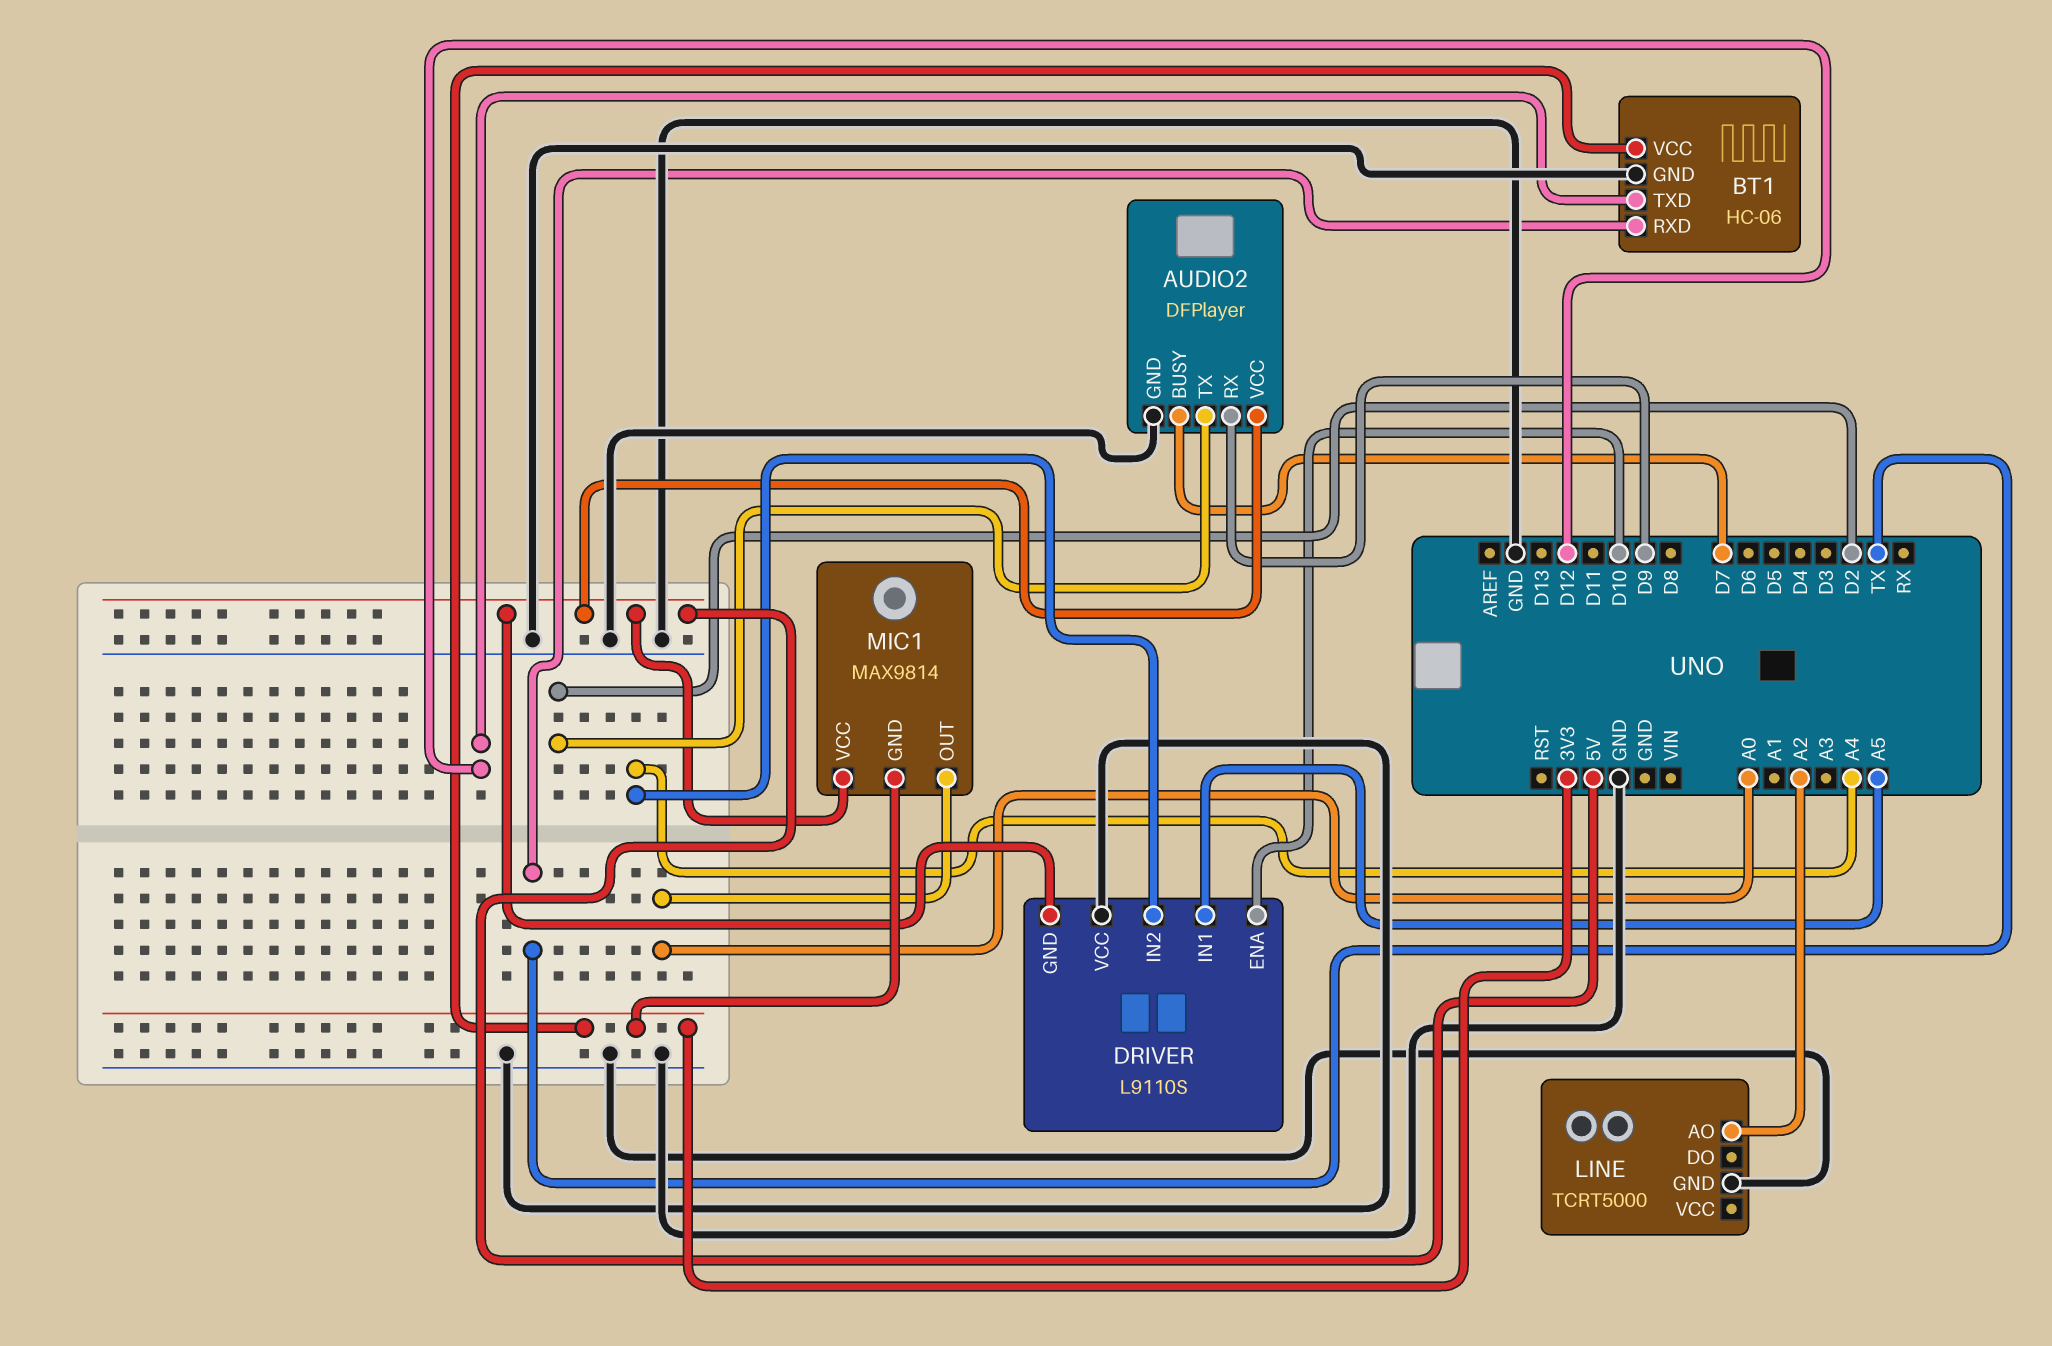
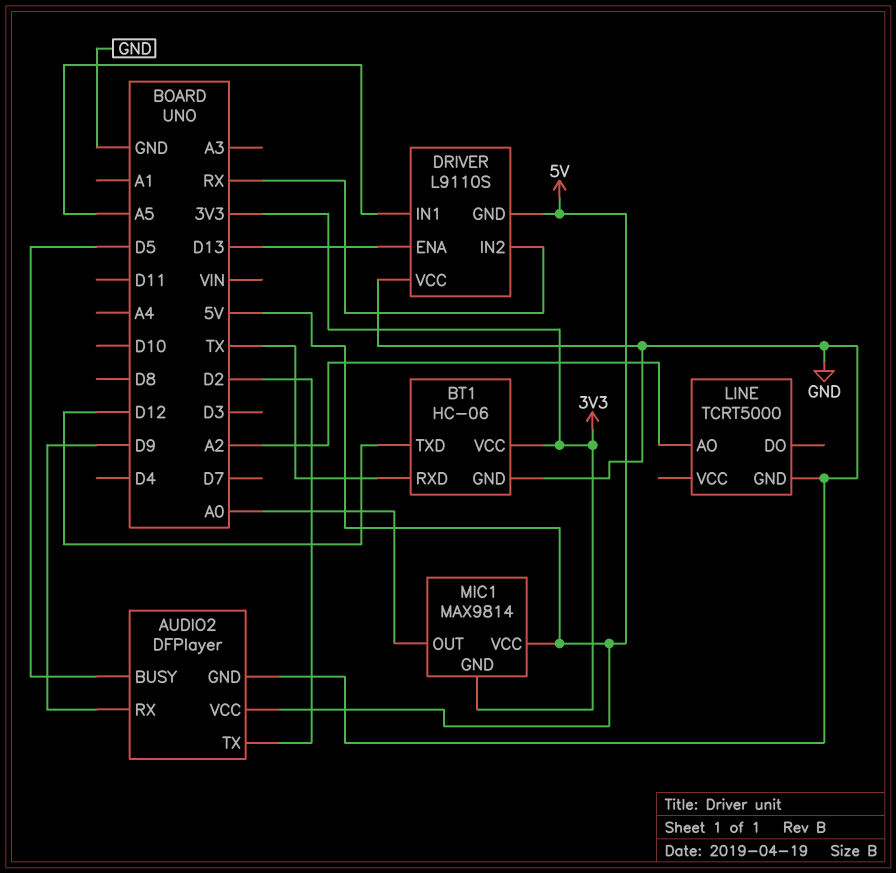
AUDIO2 pin BUSY: D7 -> D5
DRIVER pin ENA: D10 -> D13
DRIVER pin IN2: A4 -> RX

